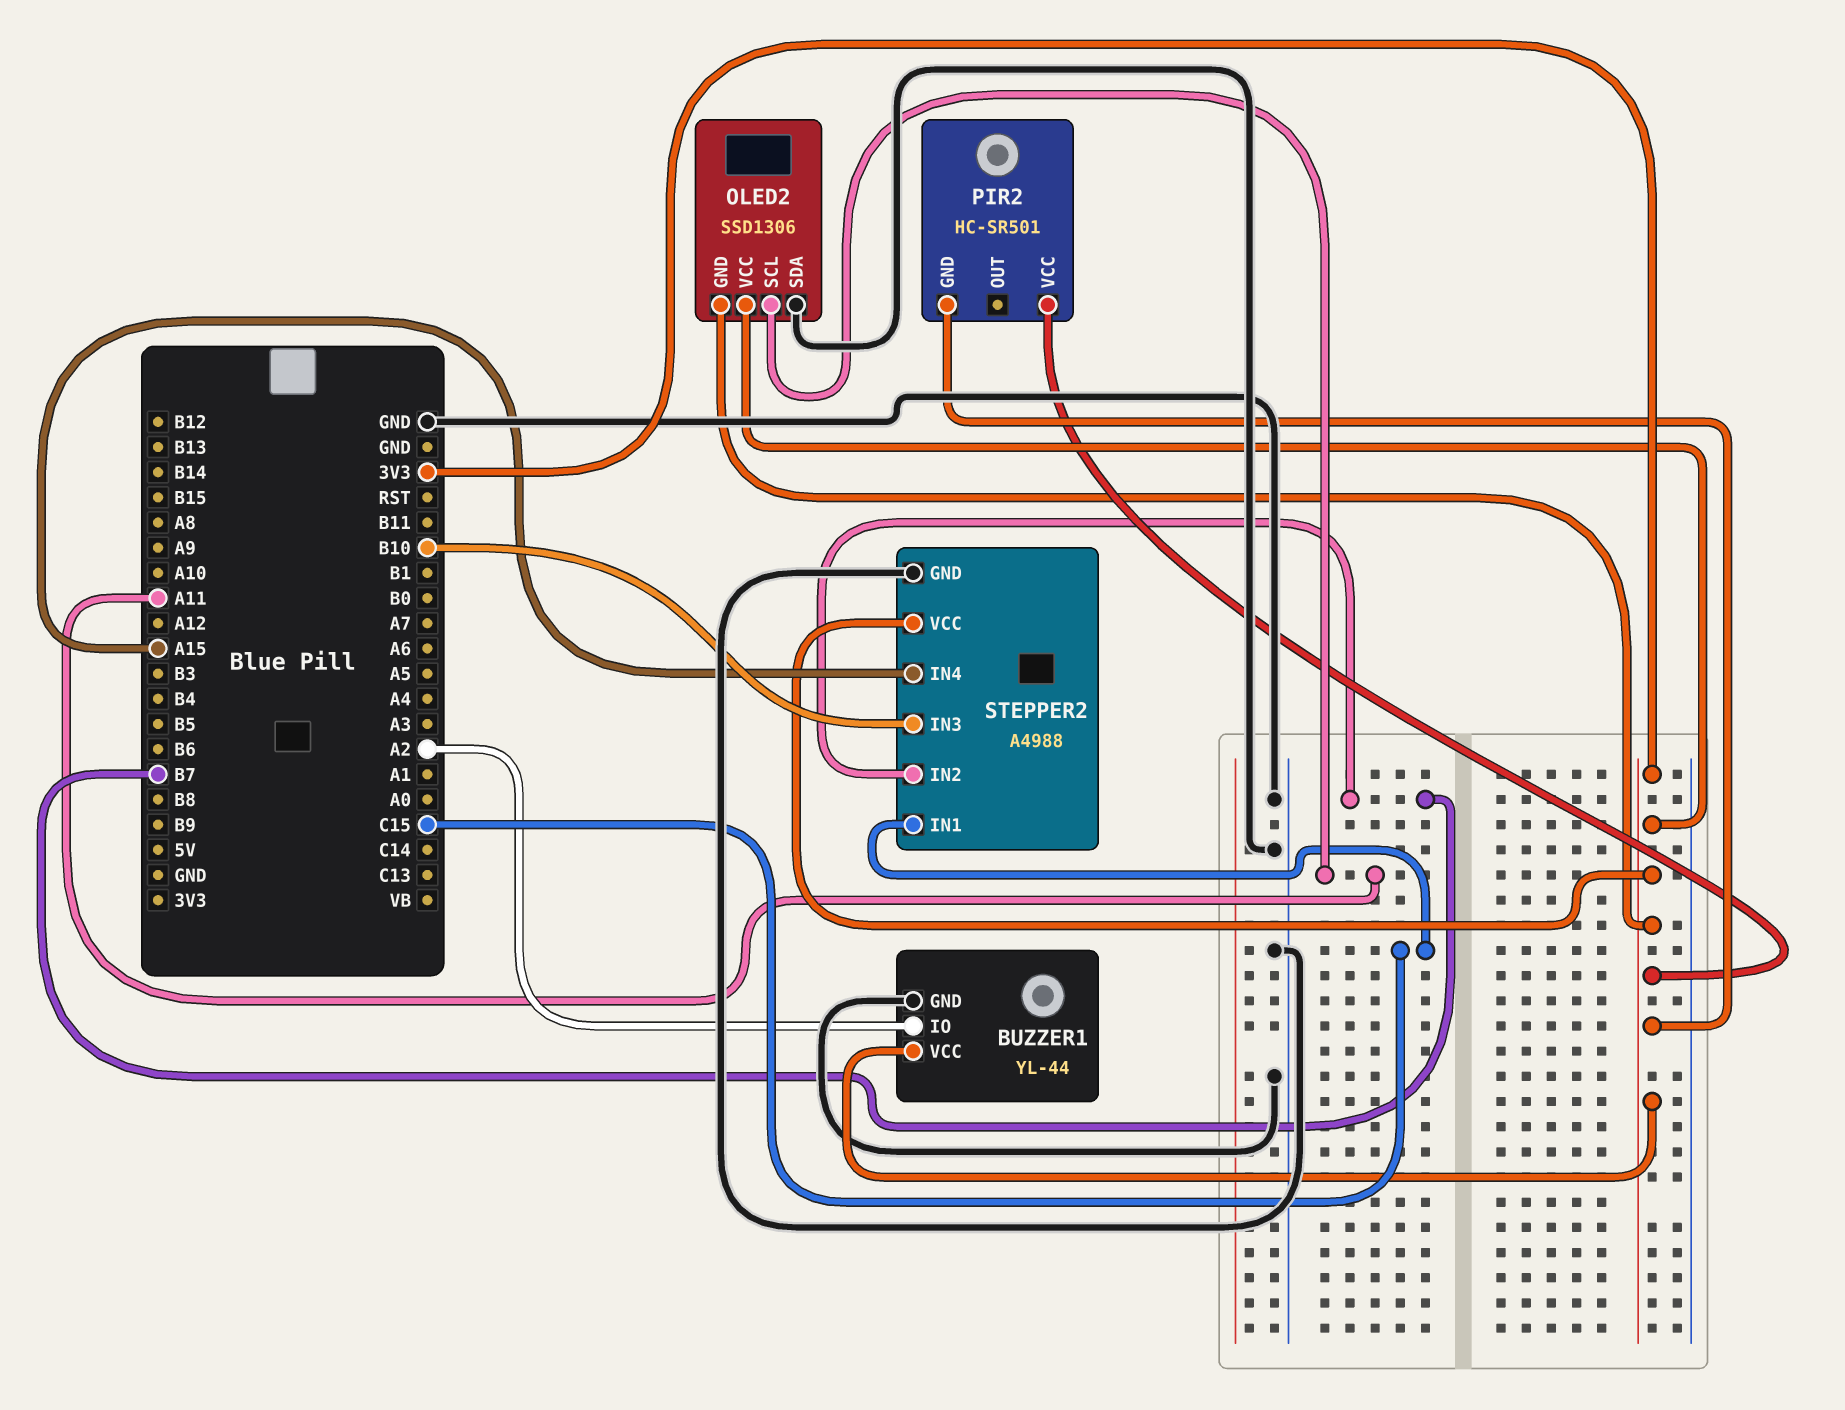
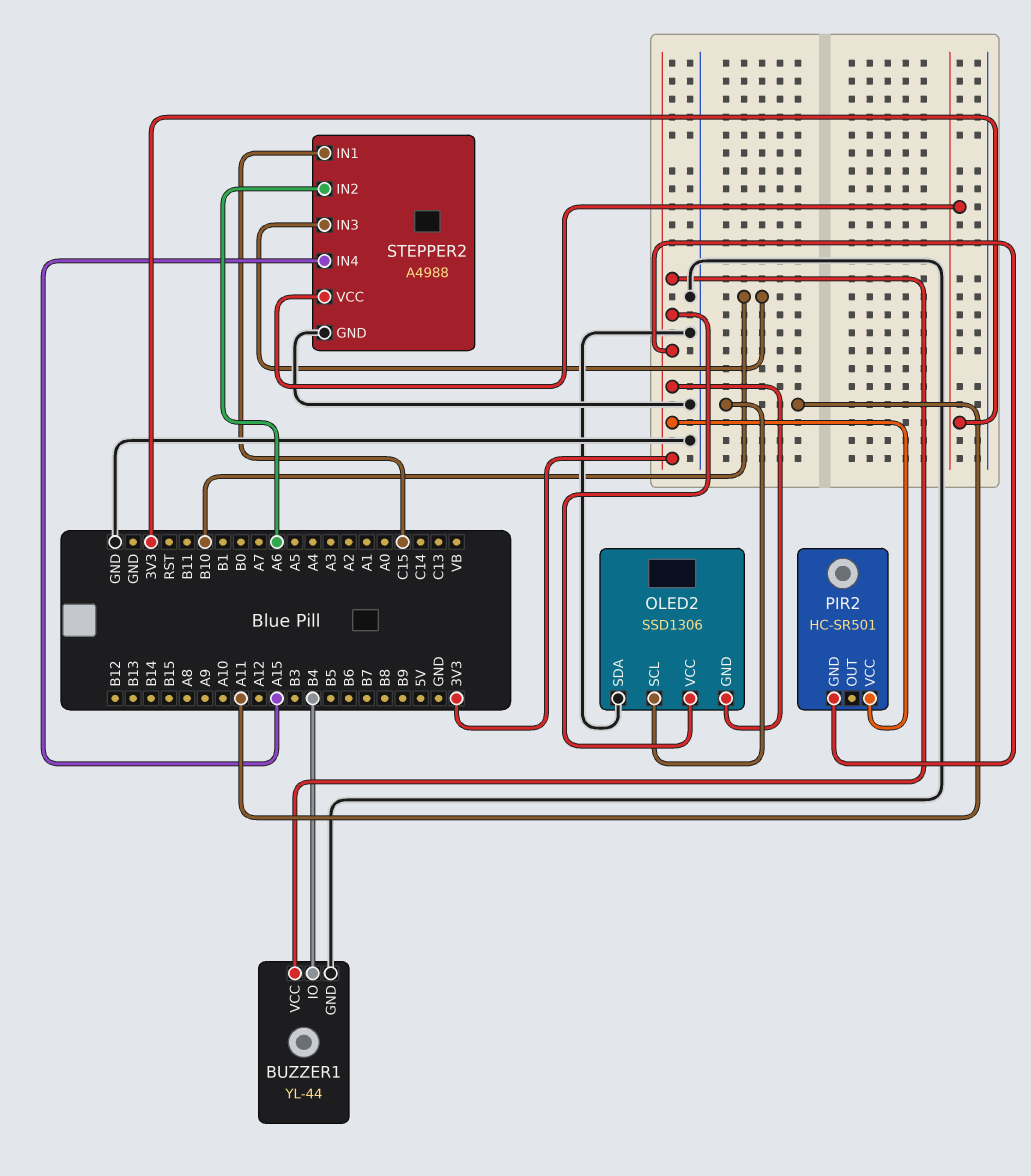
BUZZER1 pin IO: A2 -> B4
STEPPER2 pin IN2: B7 -> A6

